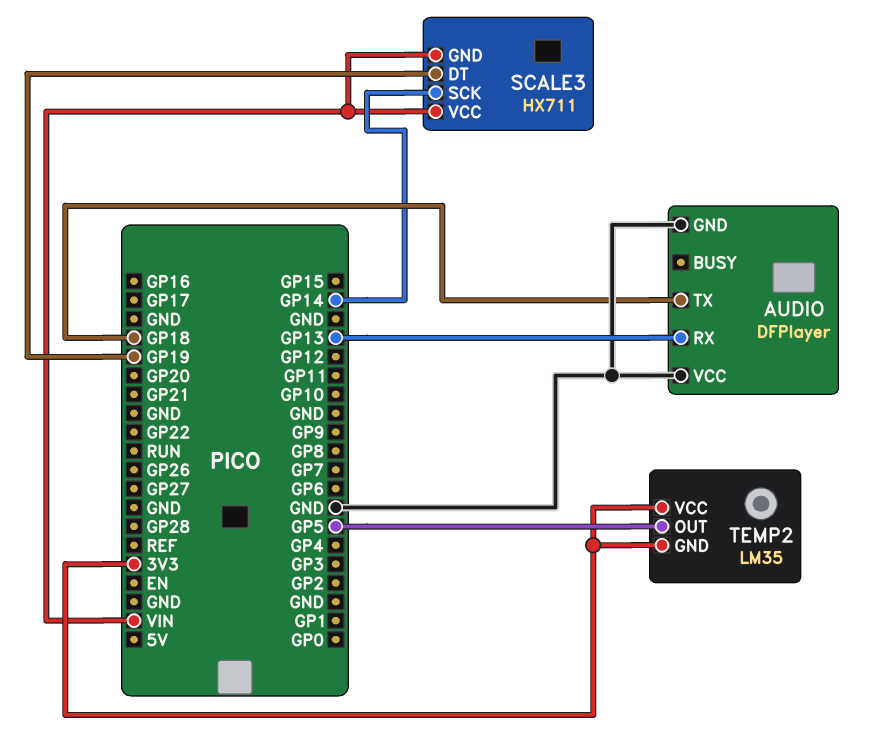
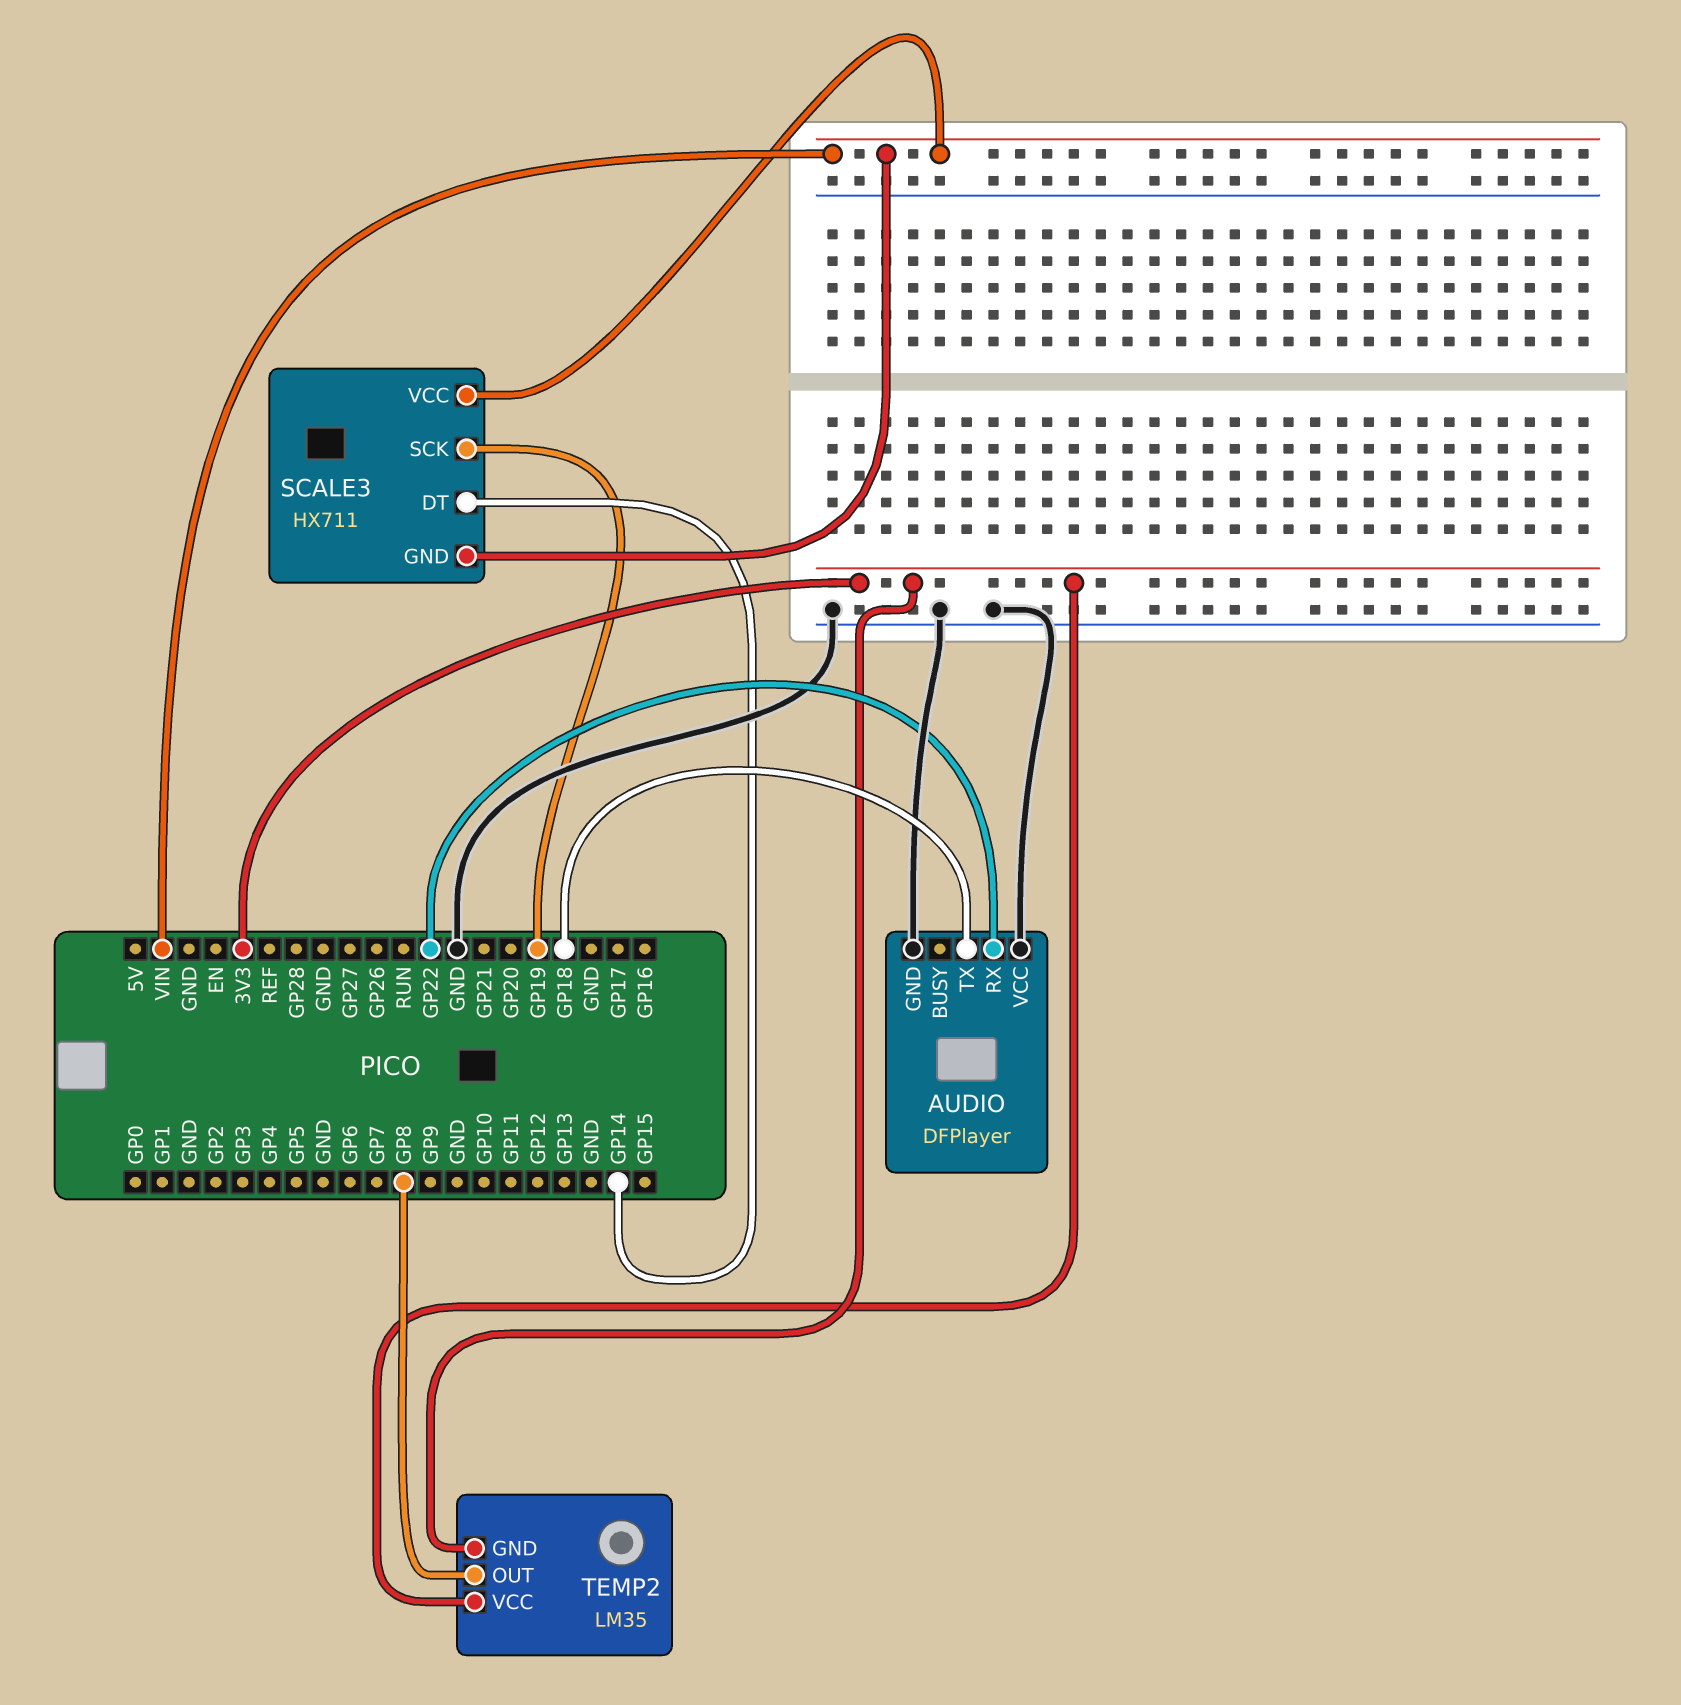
AUDIO pin RX: GP13 -> GP22
SCALE3 pin DT: GP19 -> GP14
SCALE3 pin SCK: GP14 -> GP19
TEMP2 pin OUT: GP5 -> GP8

